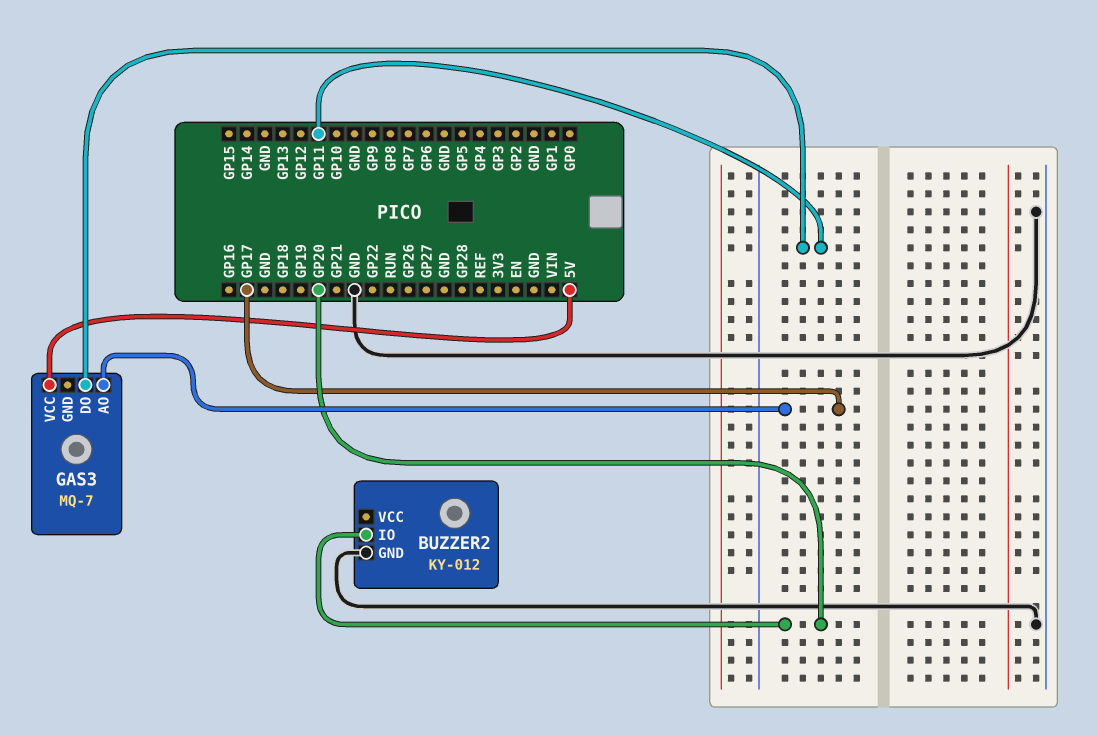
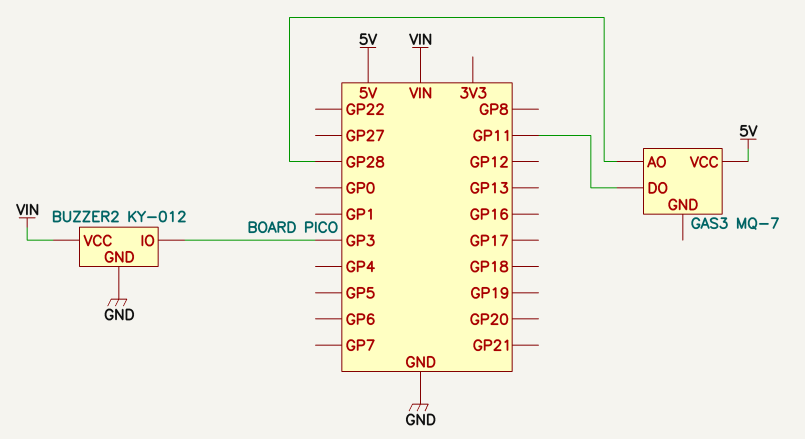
BUZZER2 pin IO: GP20 -> GP3
BUZZER2 pin VCC: none -> VIN
GAS3 pin AO: GP17 -> GP28

